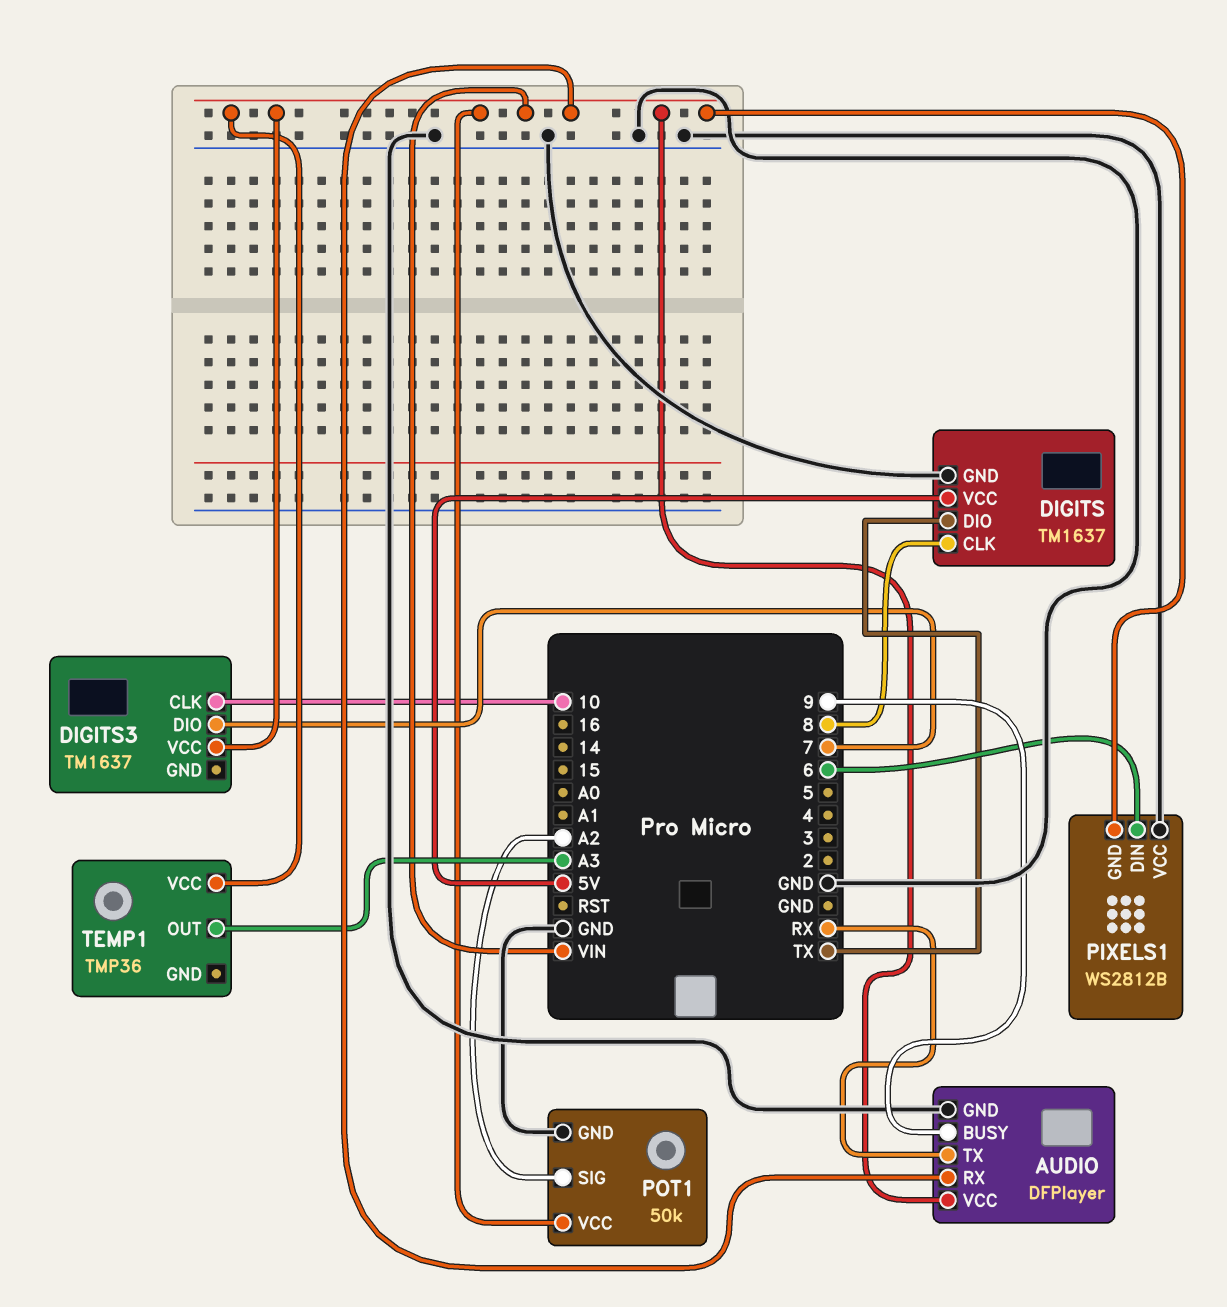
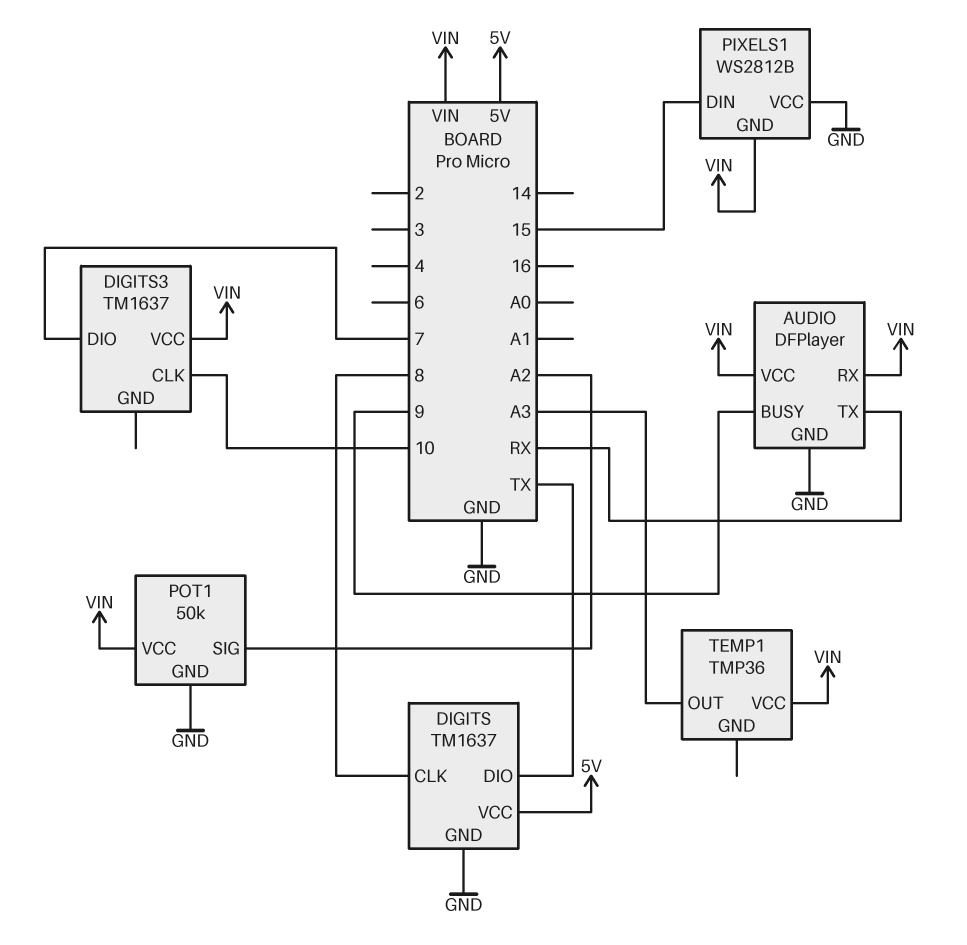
PIXELS1 pin DIN: 6 -> 15

